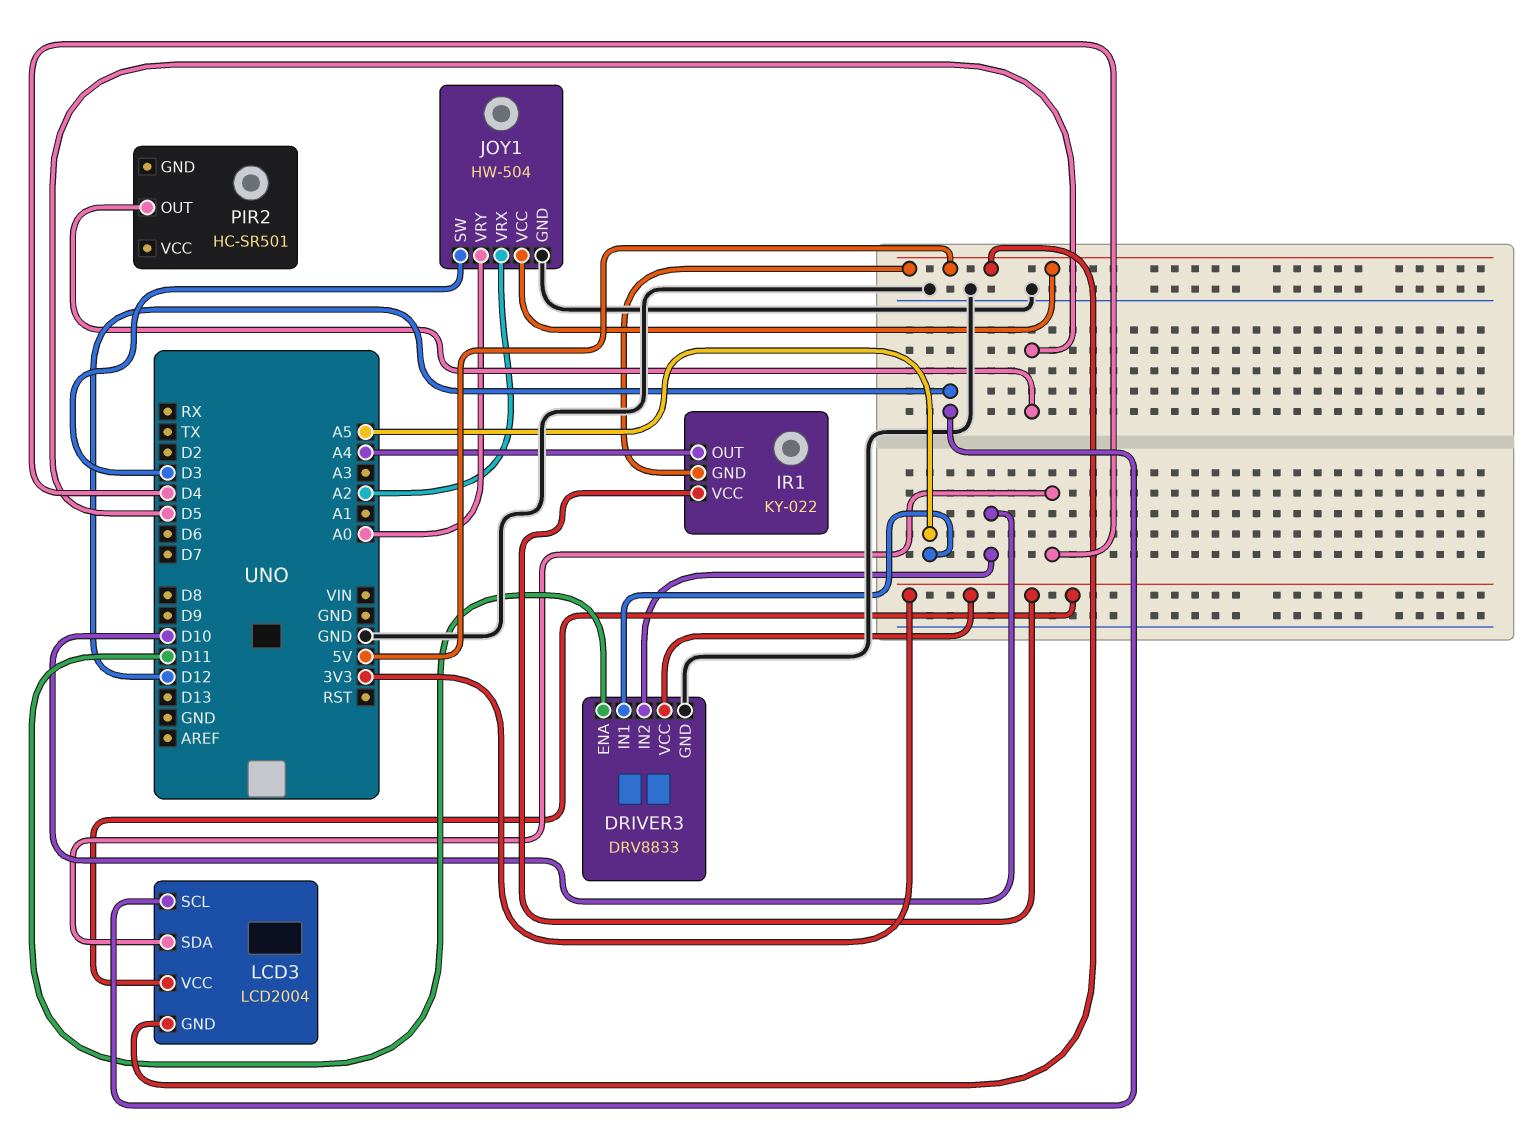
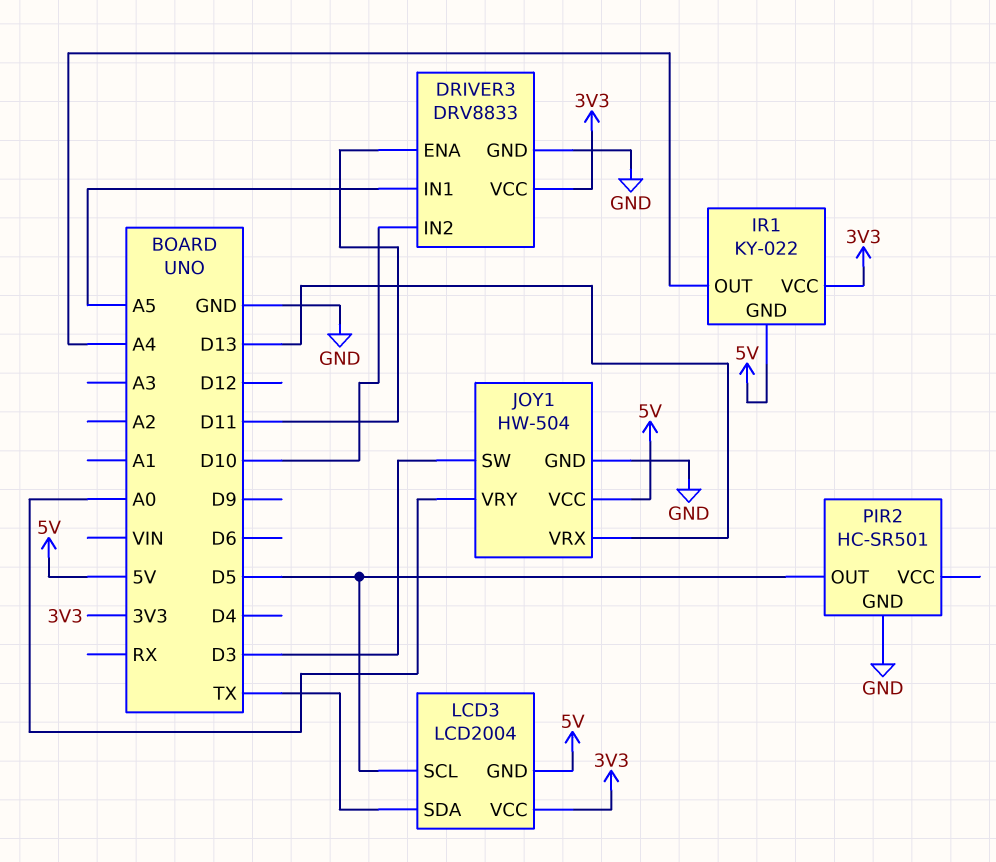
JOY1 pin VRX: A2 -> D13
LCD3 pin SCL: D12 -> D5
LCD3 pin SDA: D4 -> TX
PIR2 pin GND: none -> GND

